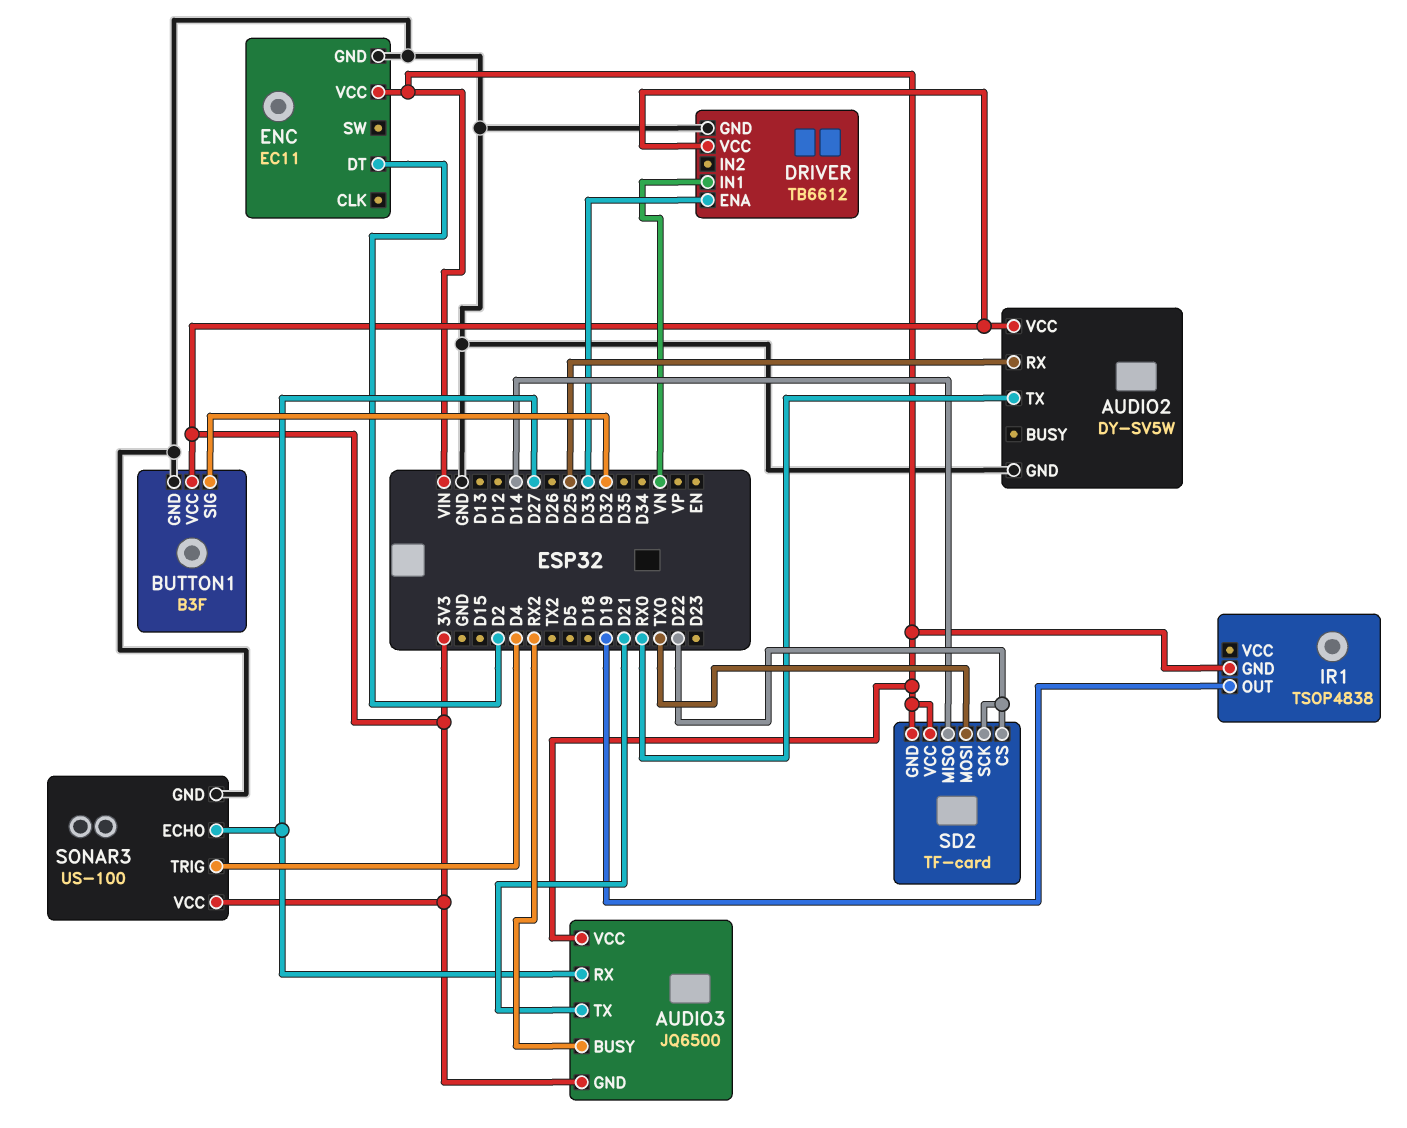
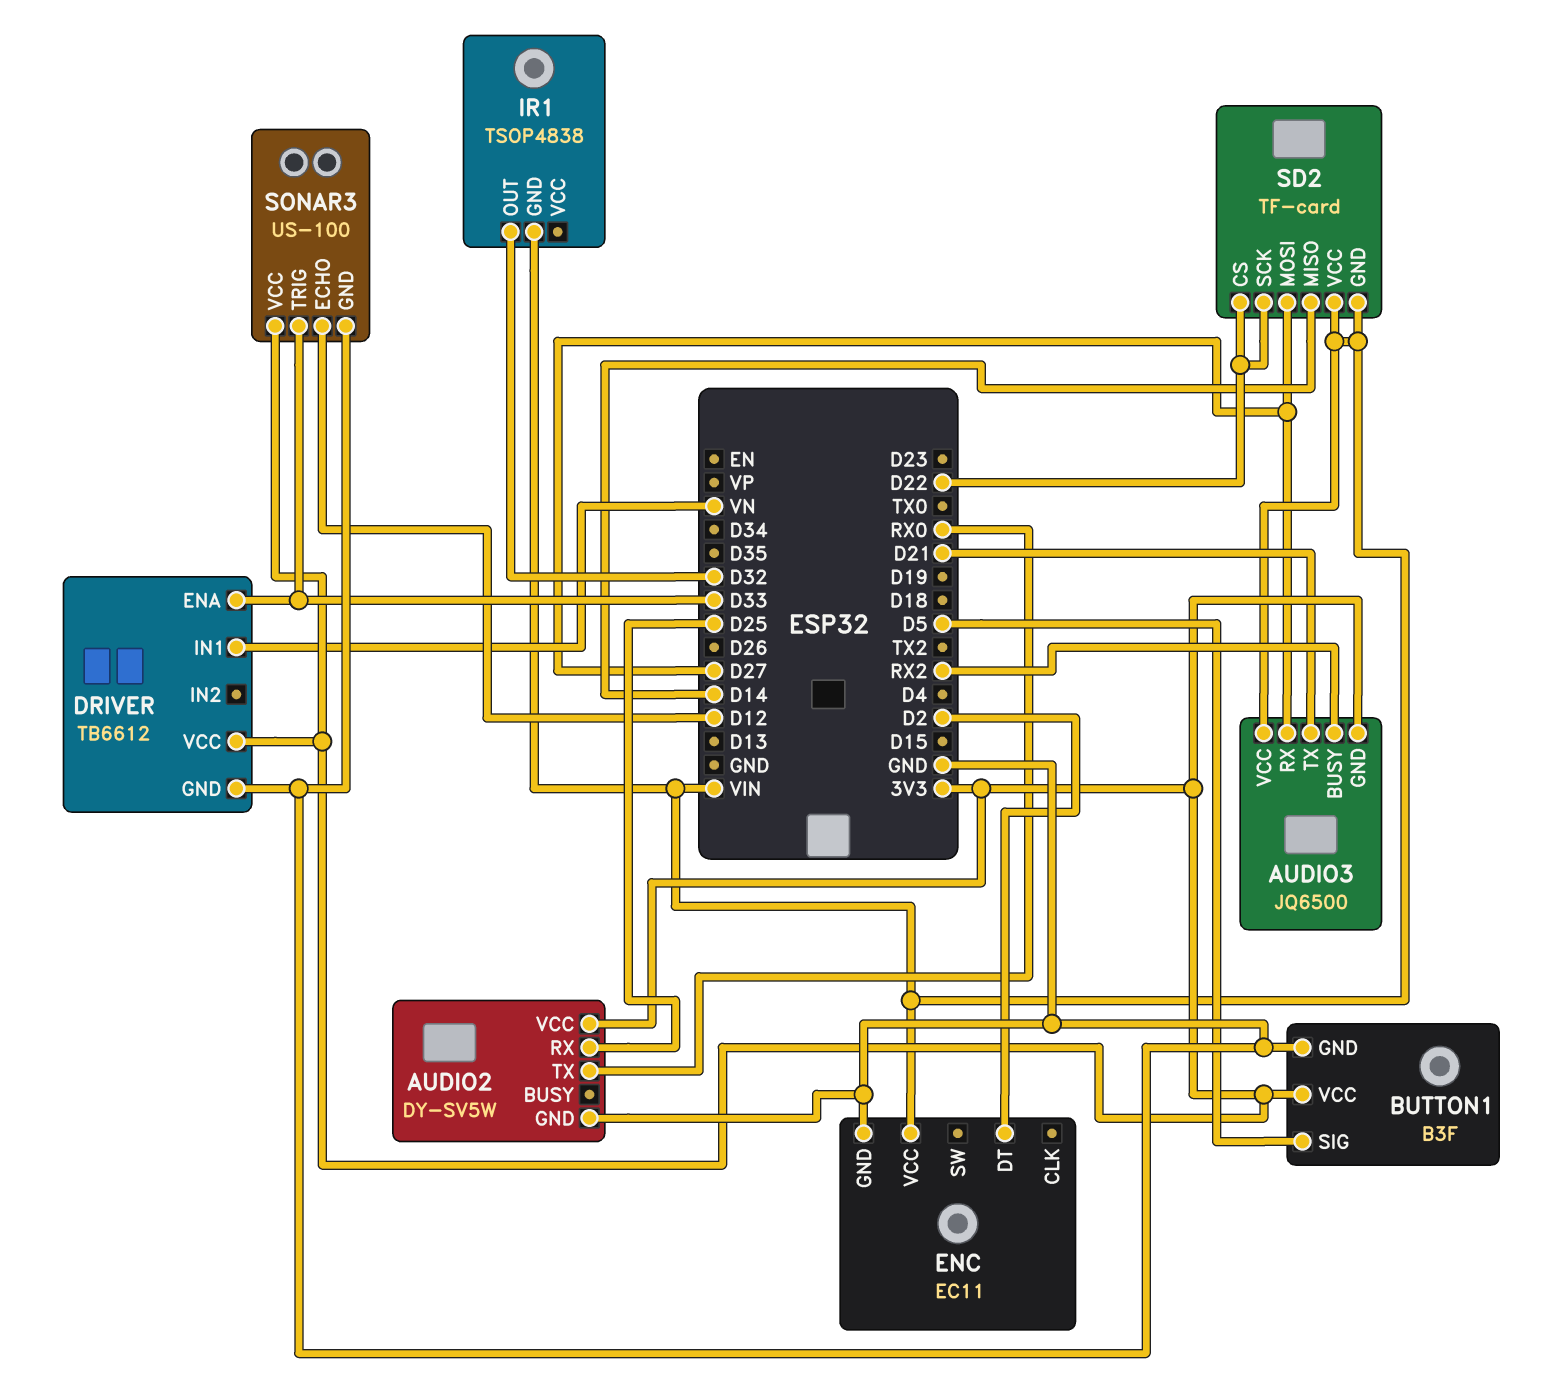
BUTTON1 pin SIG: D32 -> D5
IR1 pin OUT: D19 -> D32
SD2 pin MOSI: TX0 -> D27
SONAR3 pin ECHO: D27 -> D12
SONAR3 pin TRIG: D4 -> D33

